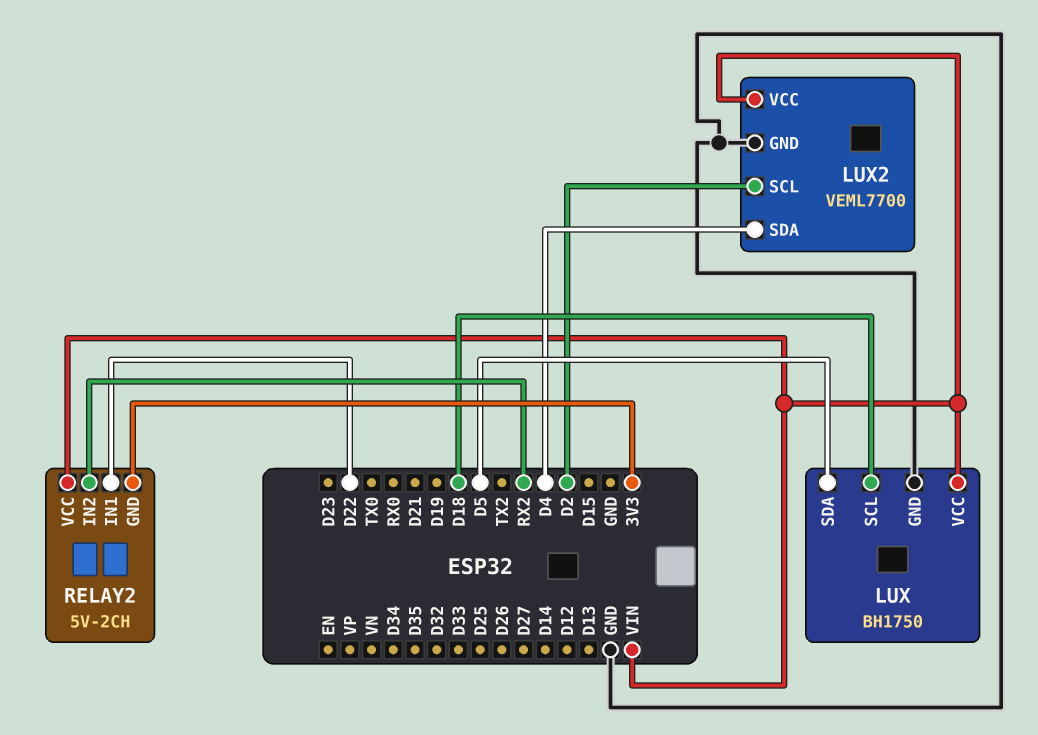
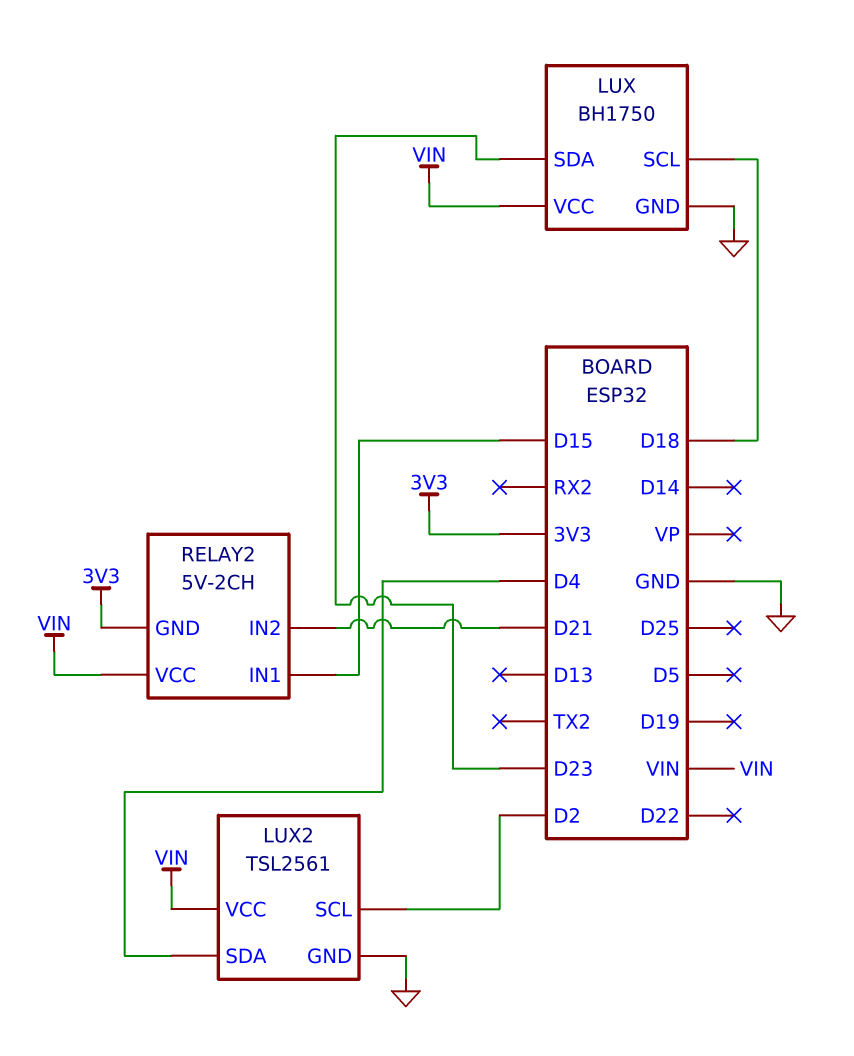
LUX pin SDA: D5 -> D23
LUX2: VEML7700 -> TSL2561
RELAY2 pin IN1: D22 -> D15
RELAY2 pin IN2: RX2 -> D21

